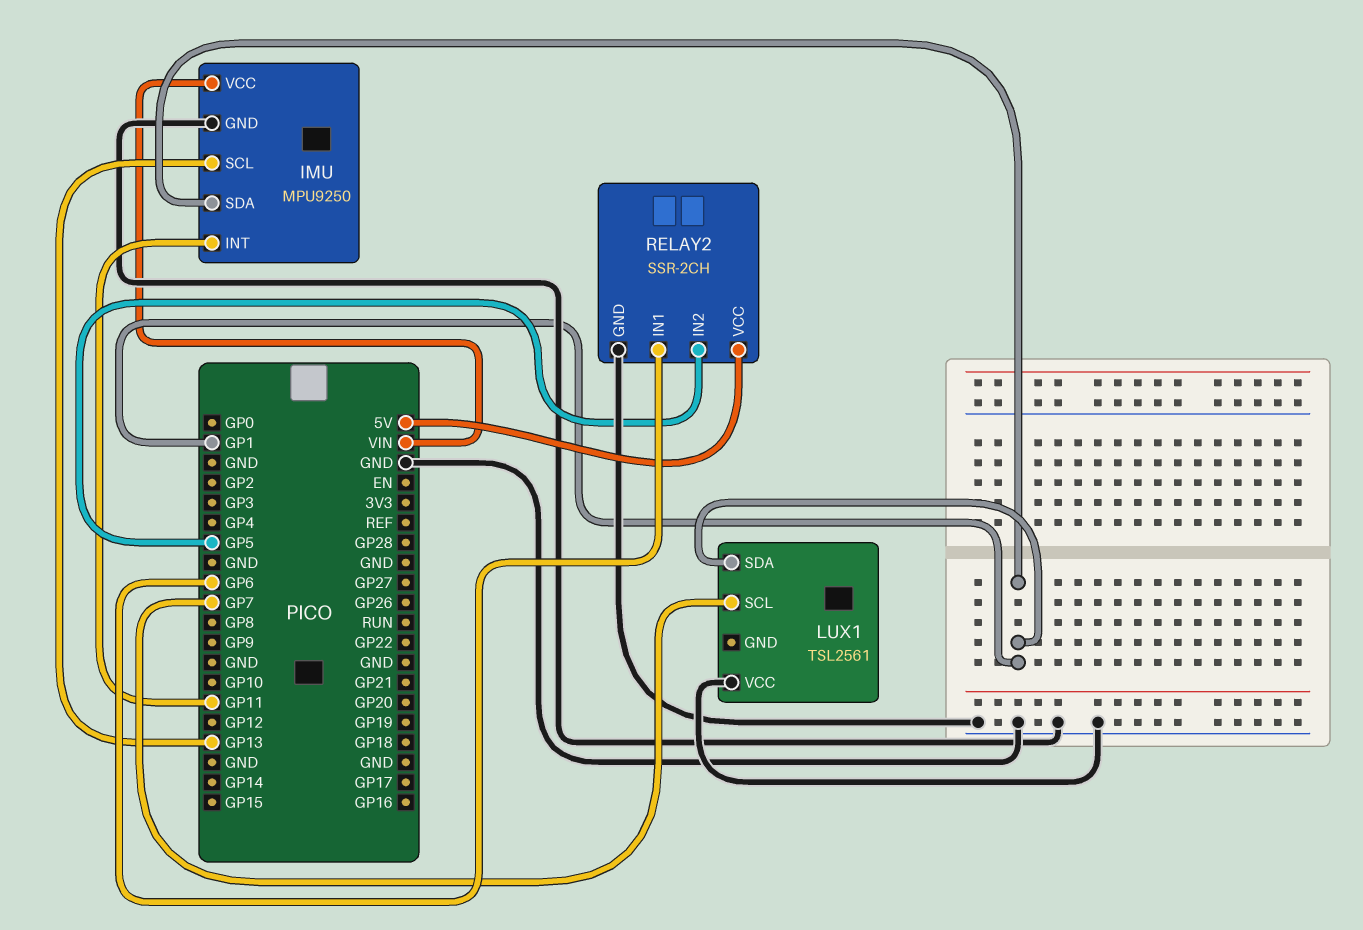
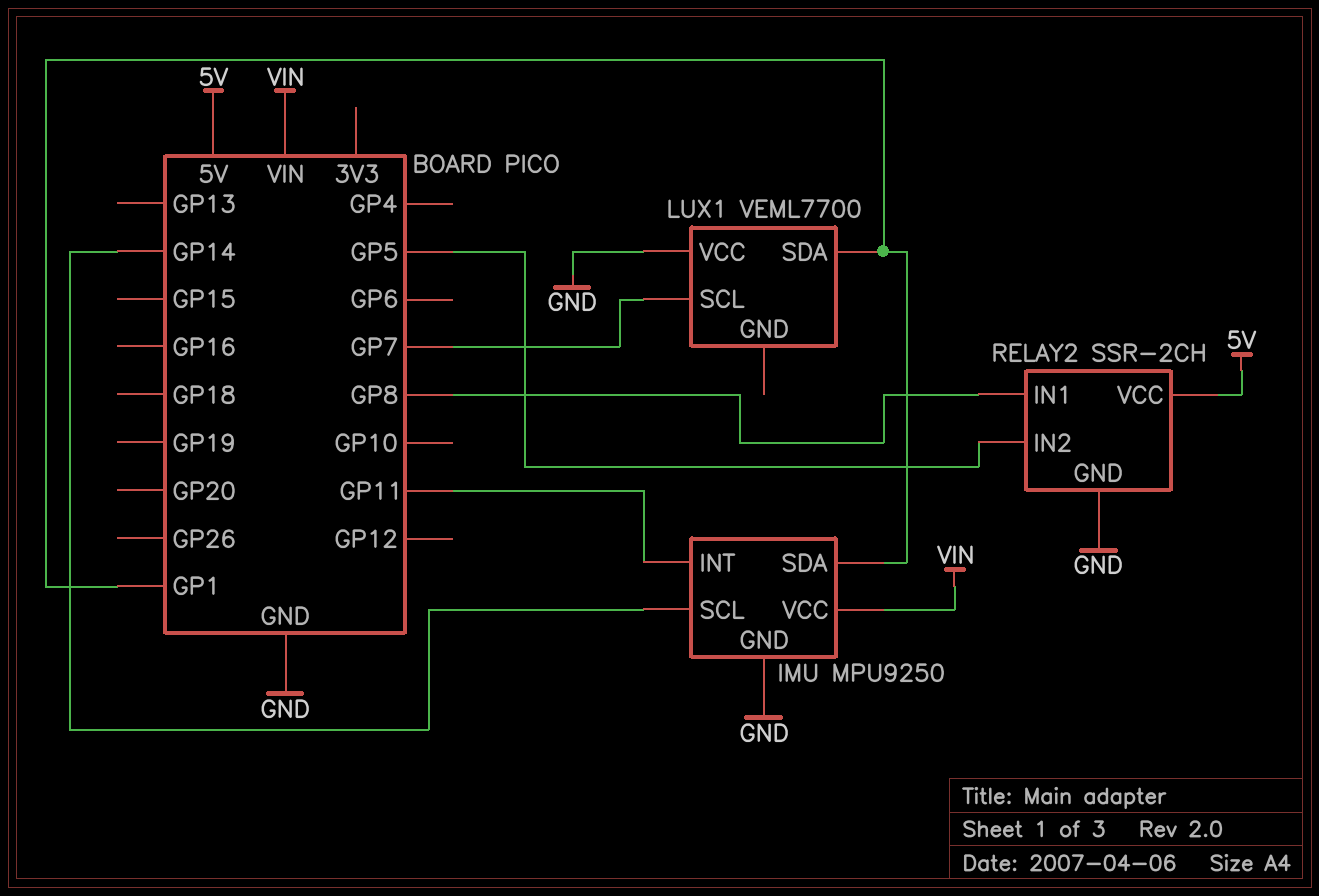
IMU pin SCL: GP13 -> GP14
LUX1: TSL2561 -> VEML7700
RELAY2 pin IN1: GP6 -> GP8

